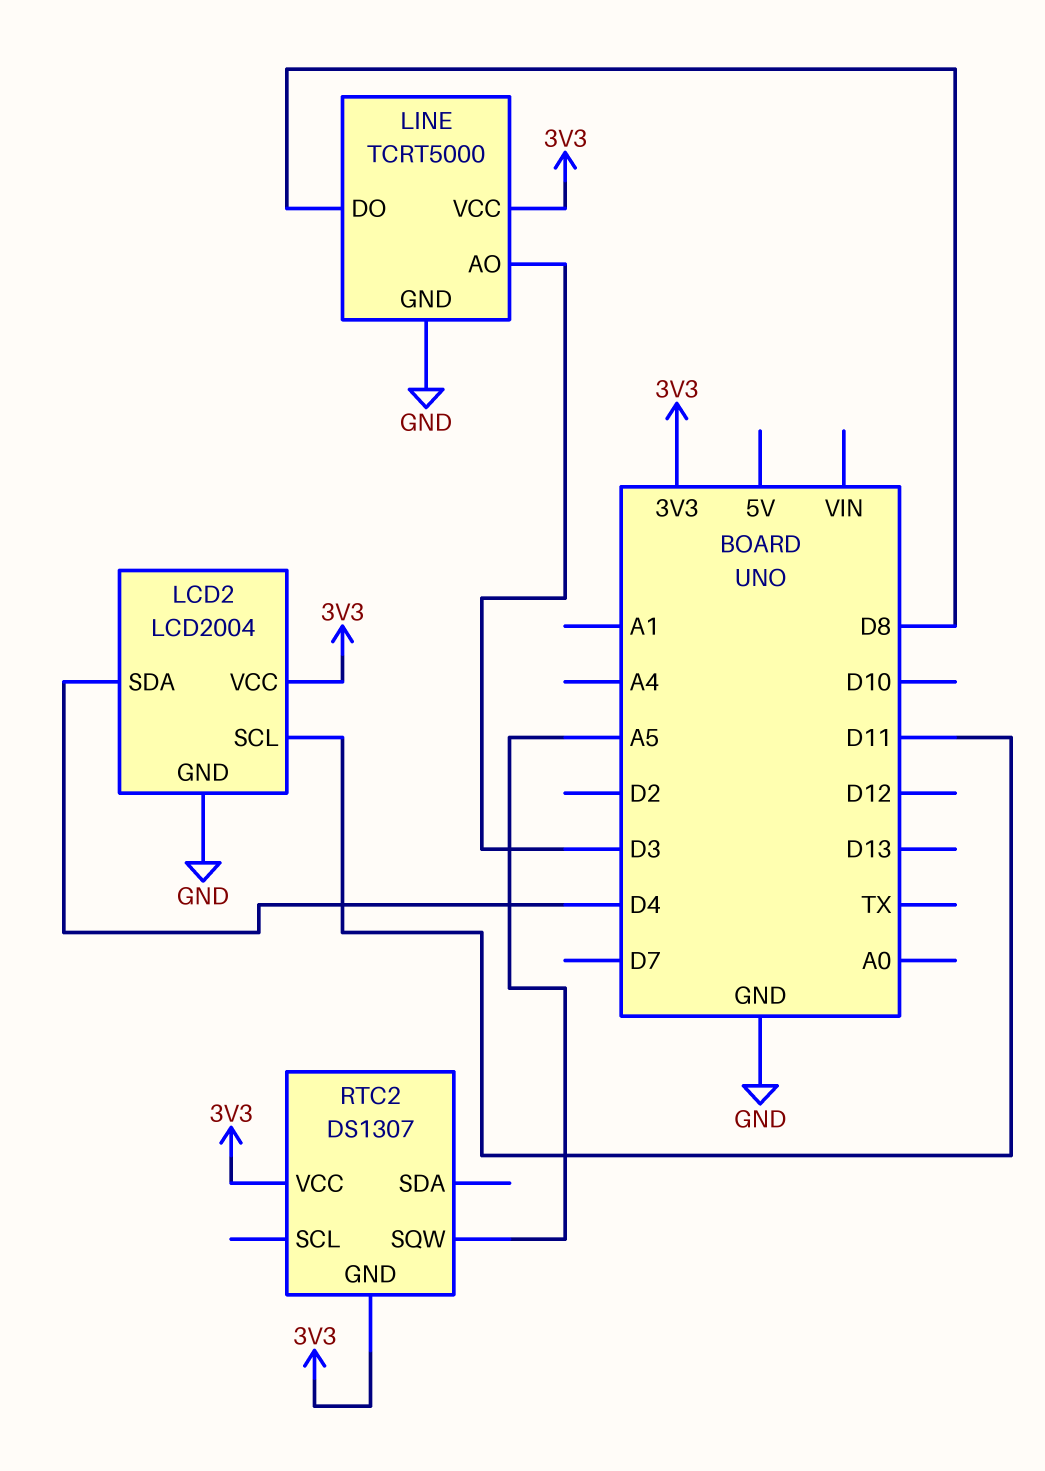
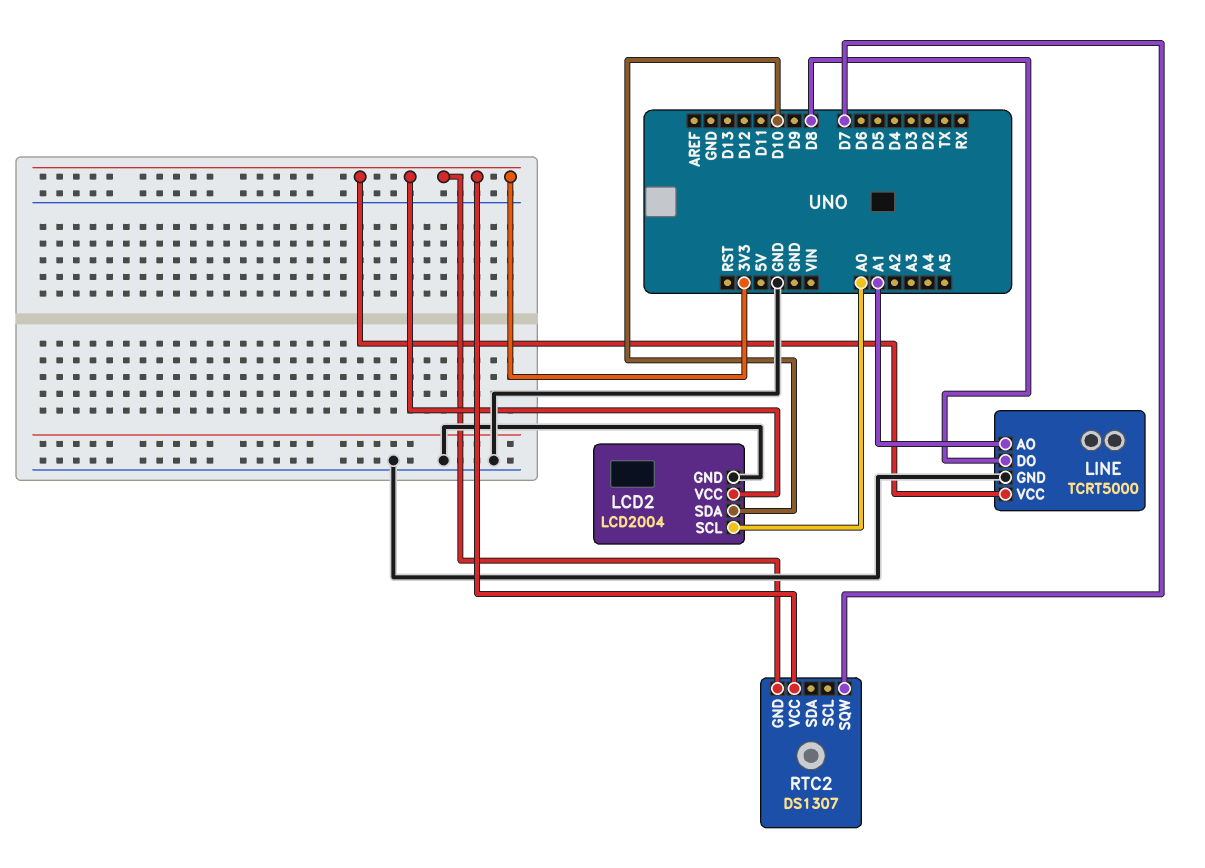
LCD2 pin SCL: D11 -> A0
LCD2 pin SDA: D4 -> D10
LINE pin AO: D3 -> A1
RTC2 pin SQW: A5 -> D7

